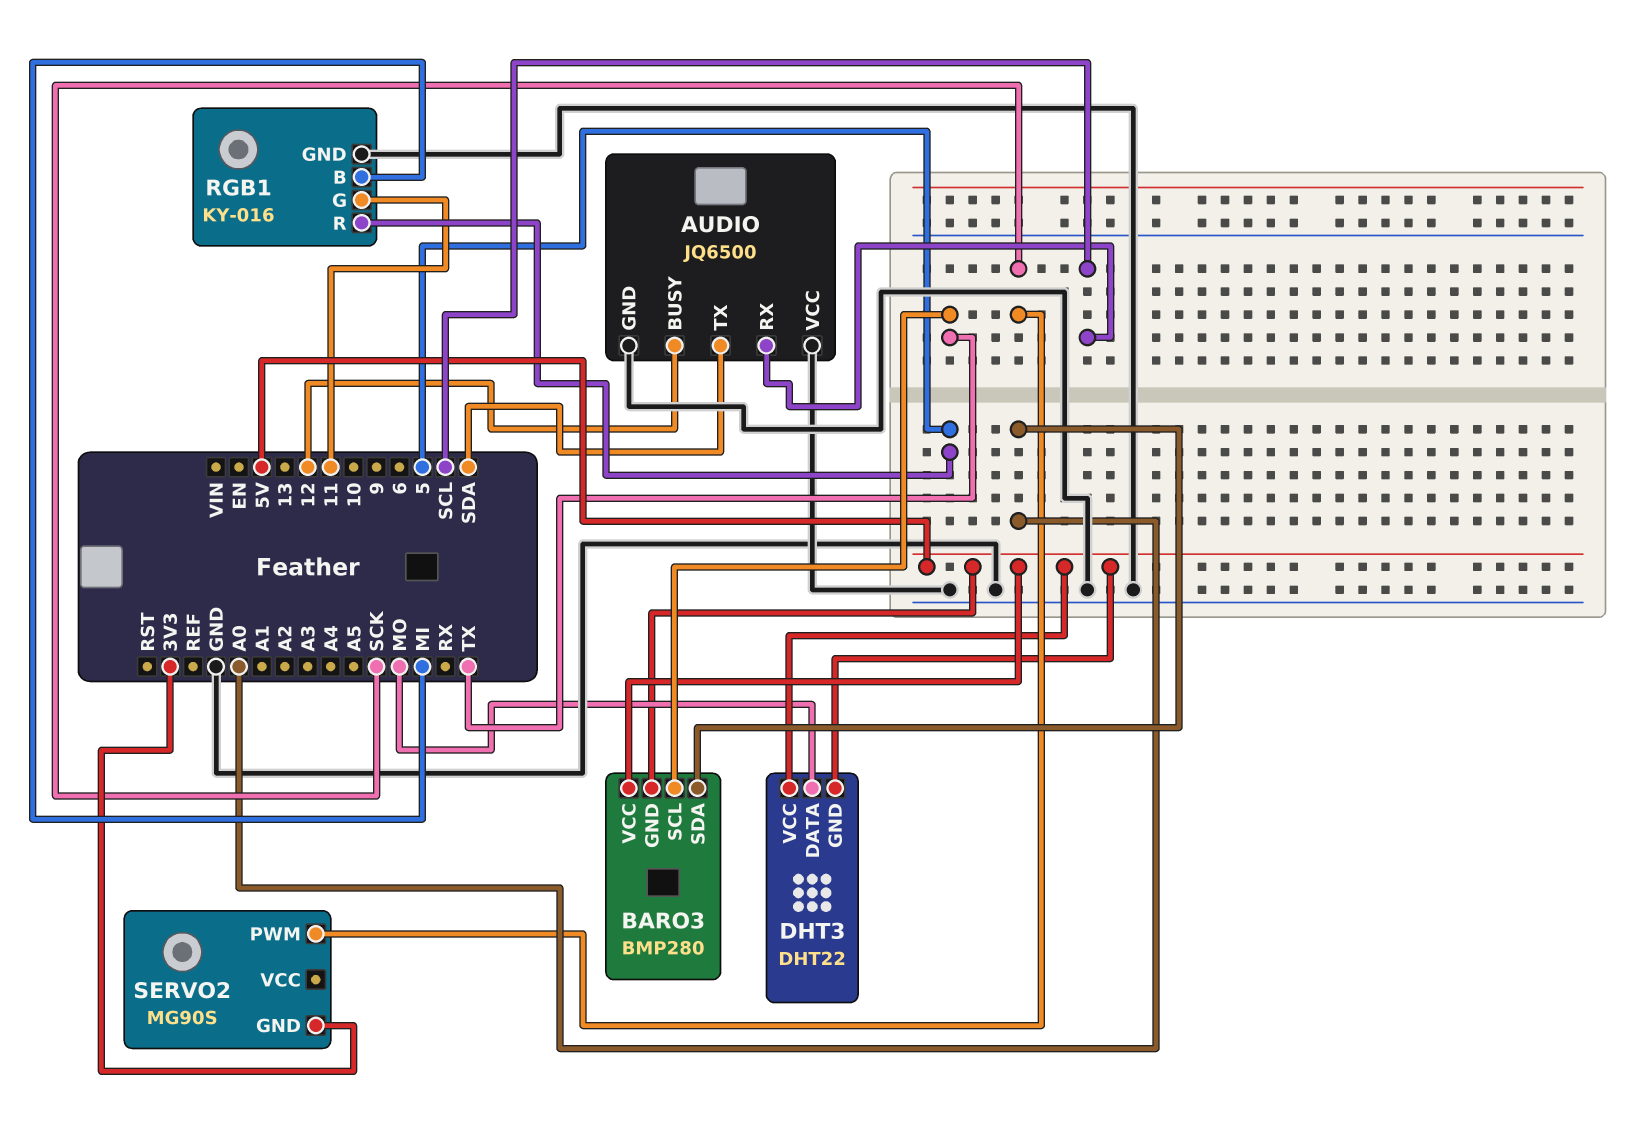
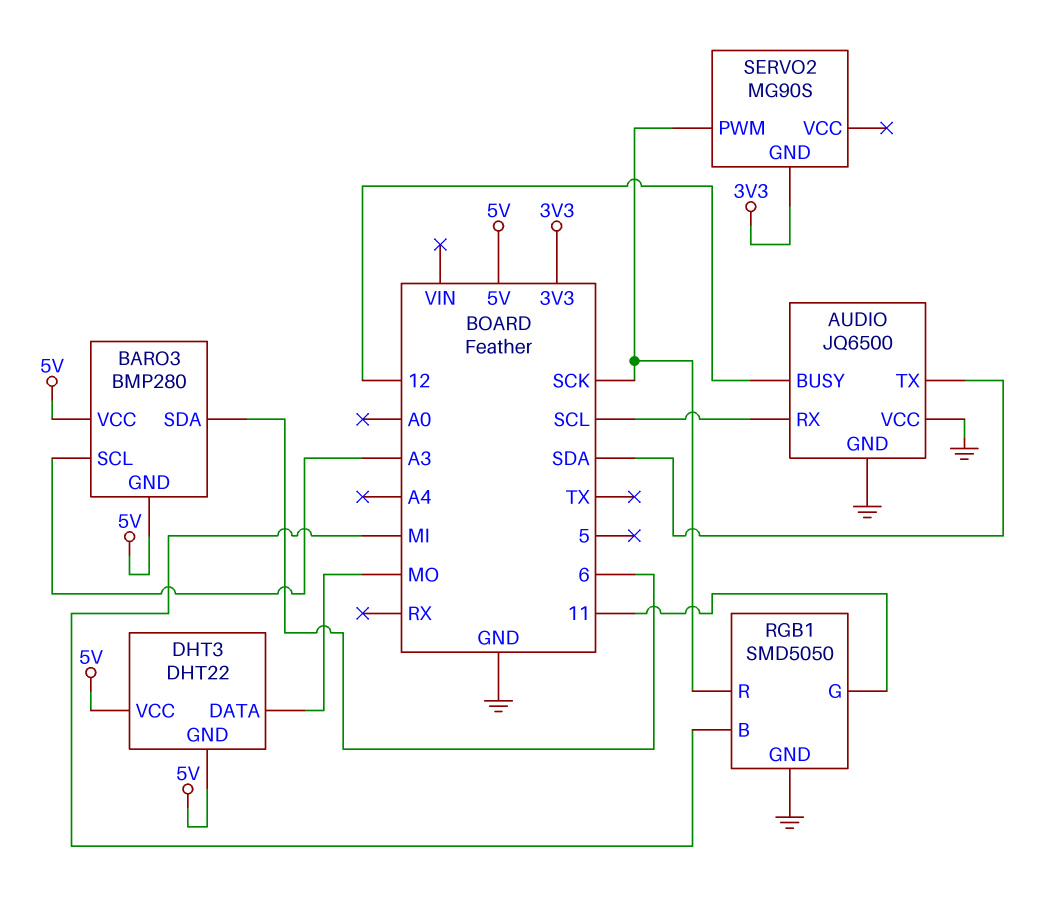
BARO3 pin SCL: TX -> A3
BARO3 pin SDA: A0 -> 6
RGB1: KY-016 -> SMD5050
RGB1 pin R: 5 -> SCK

